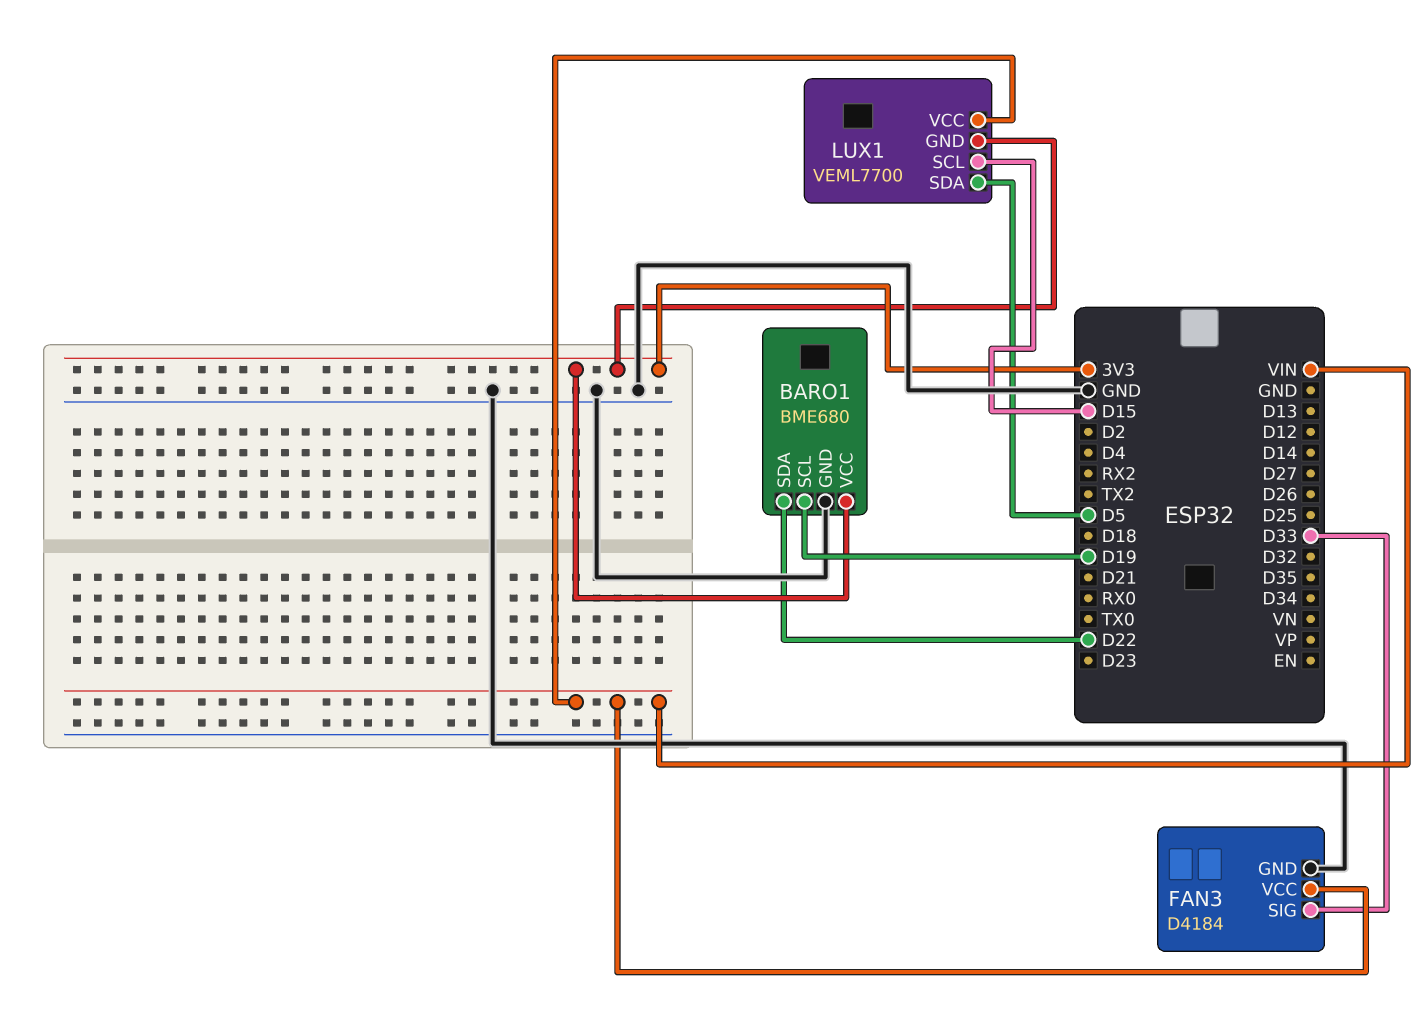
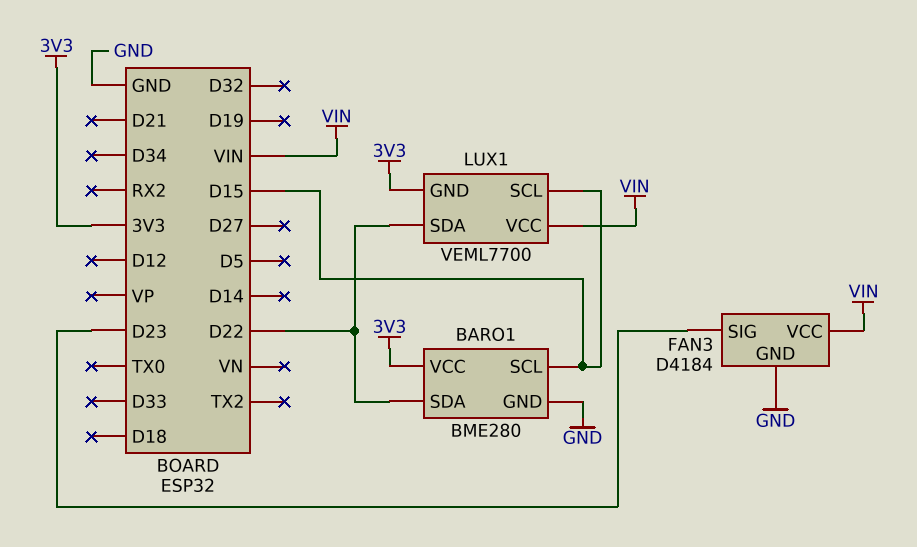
BARO1: BME680 -> BME280
BARO1 pin SCL: D19 -> D15
FAN3 pin SIG: D33 -> D23
LUX1 pin SDA: D5 -> D22

